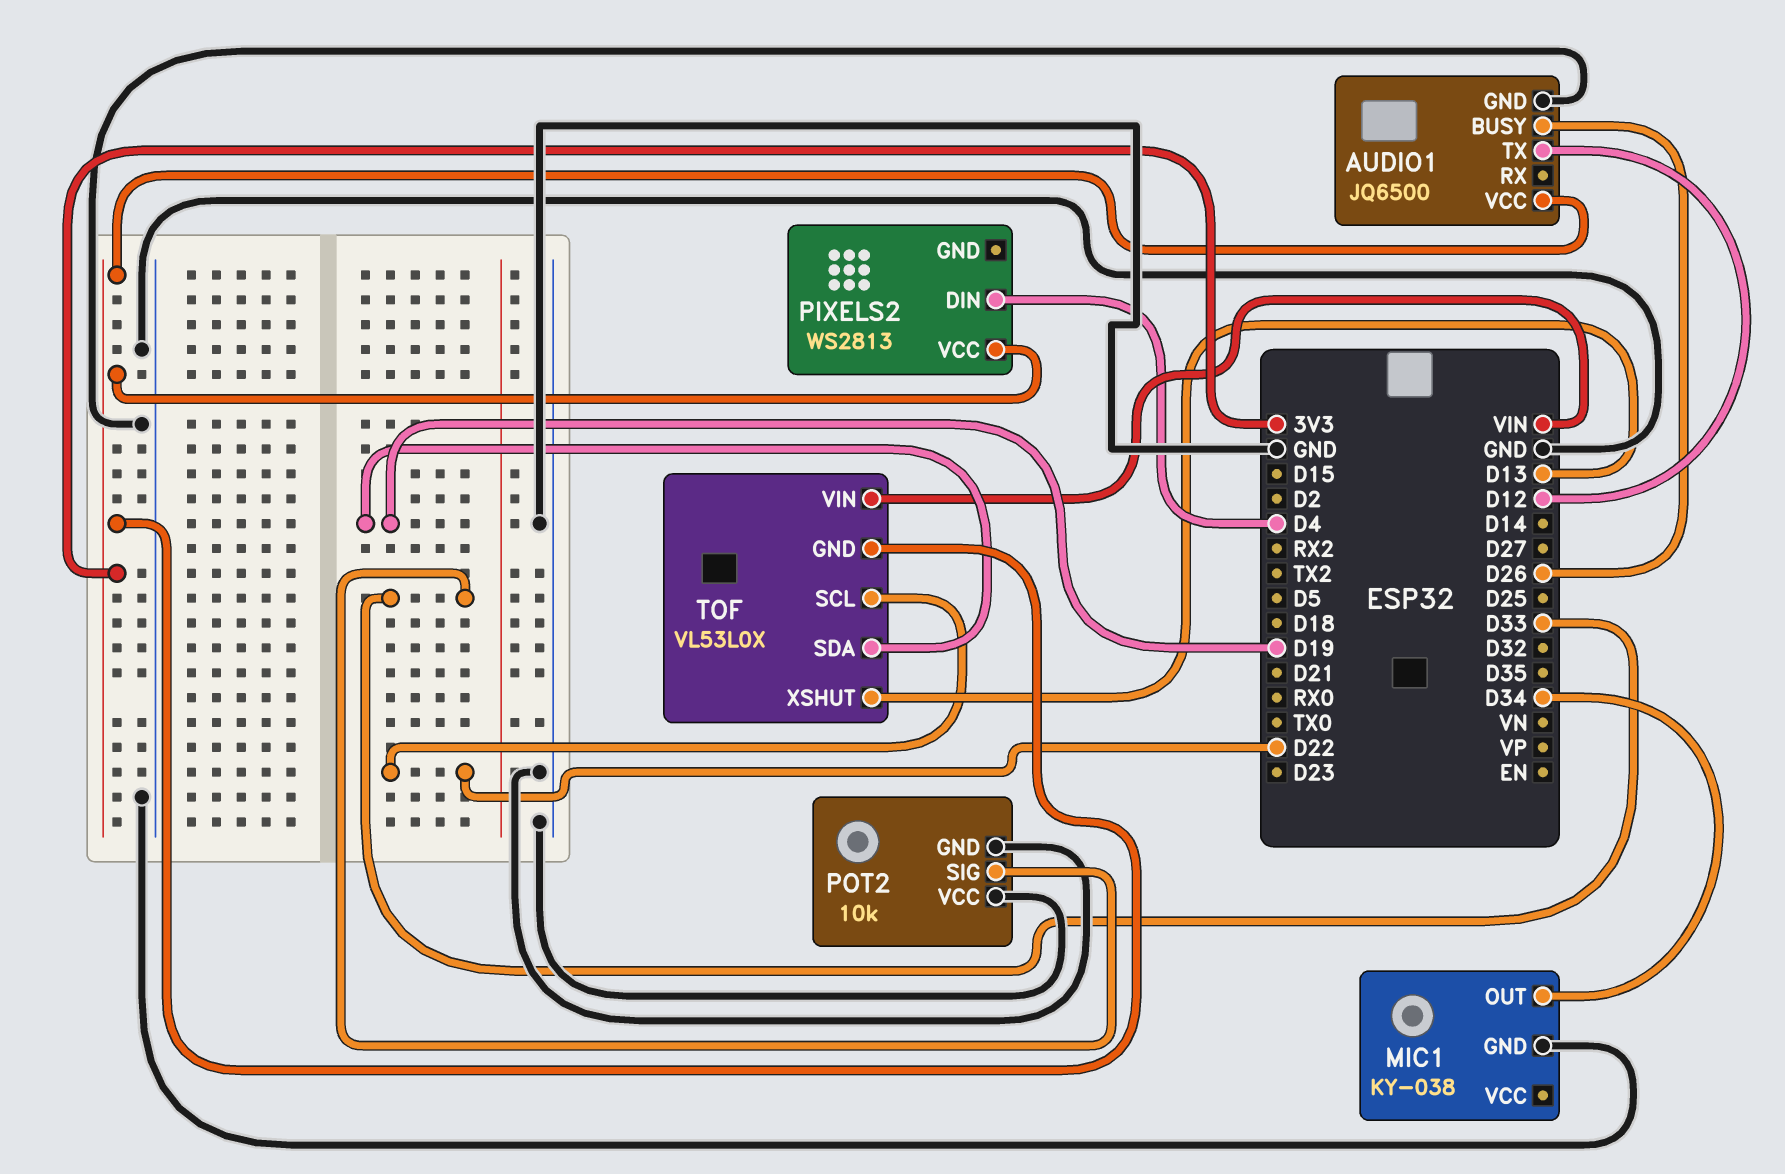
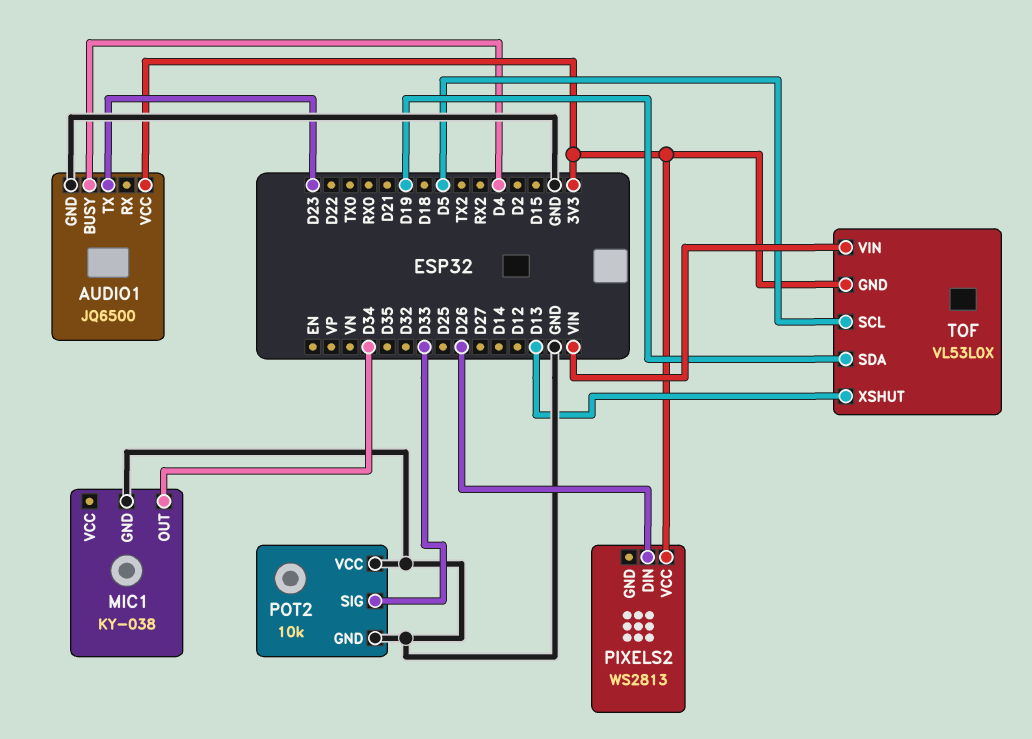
AUDIO1 pin BUSY: D26 -> D4
AUDIO1 pin TX: D12 -> D23
PIXELS2 pin DIN: D4 -> D26
TOF pin SCL: D22 -> D5

